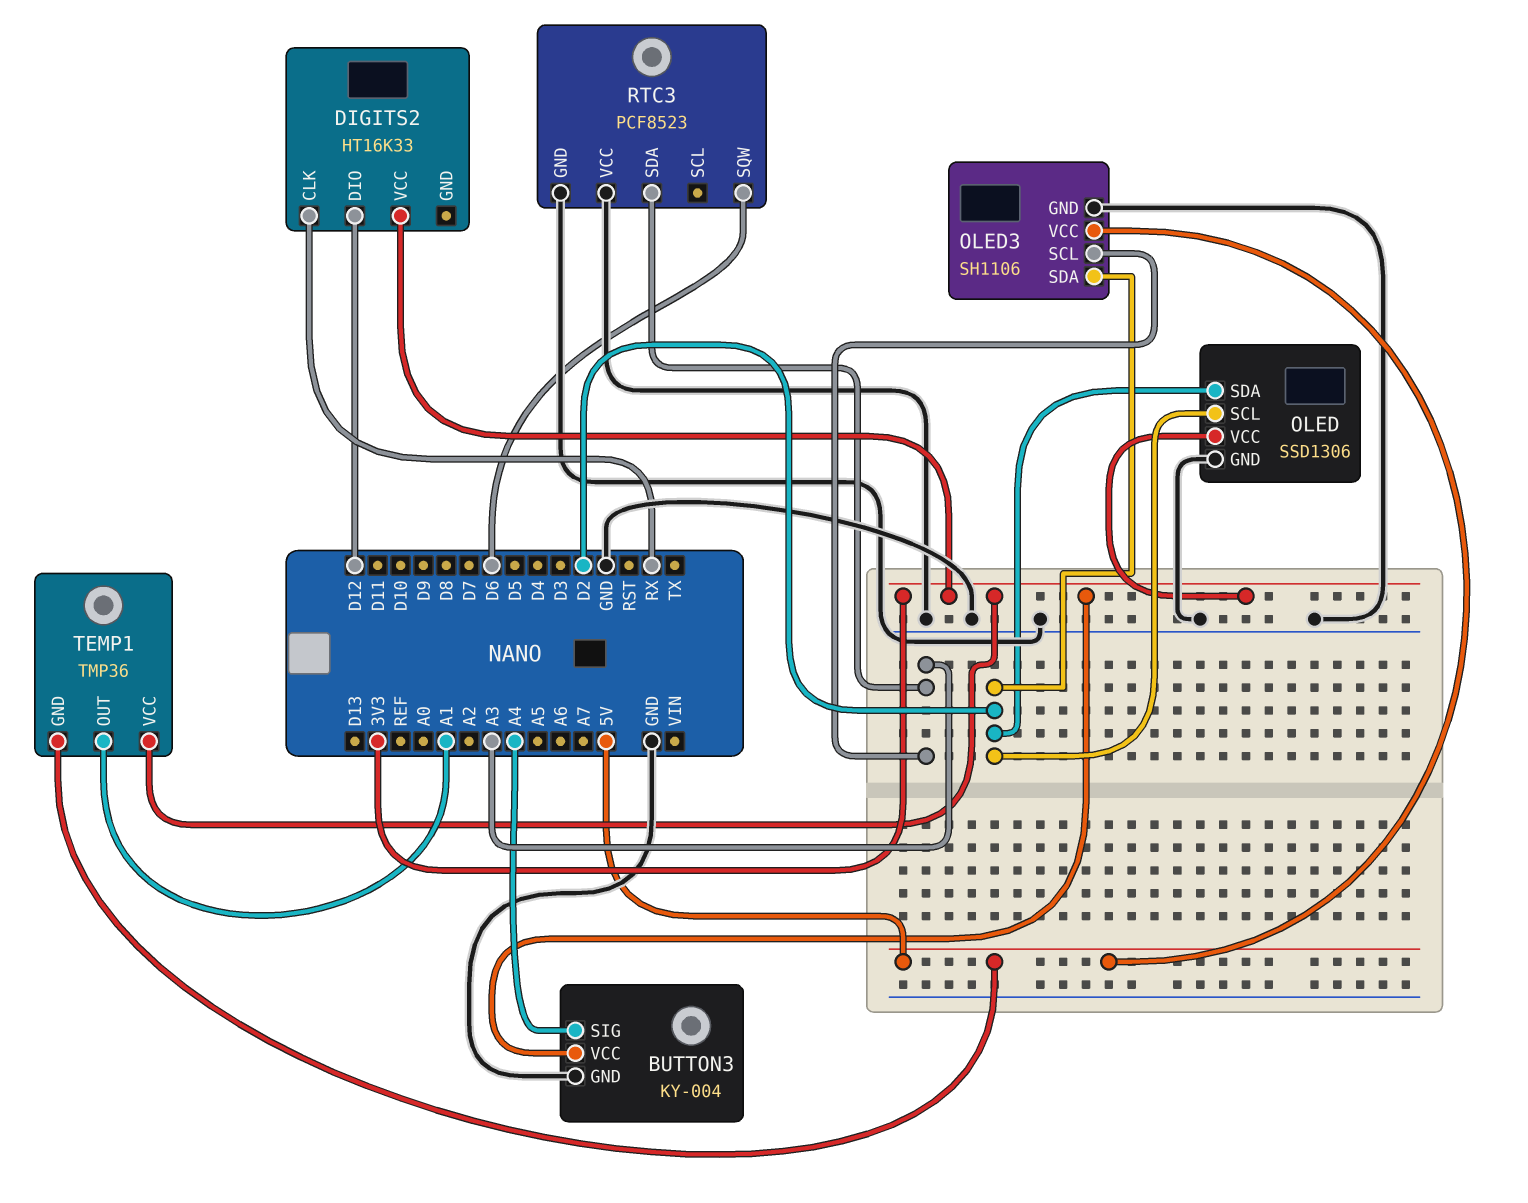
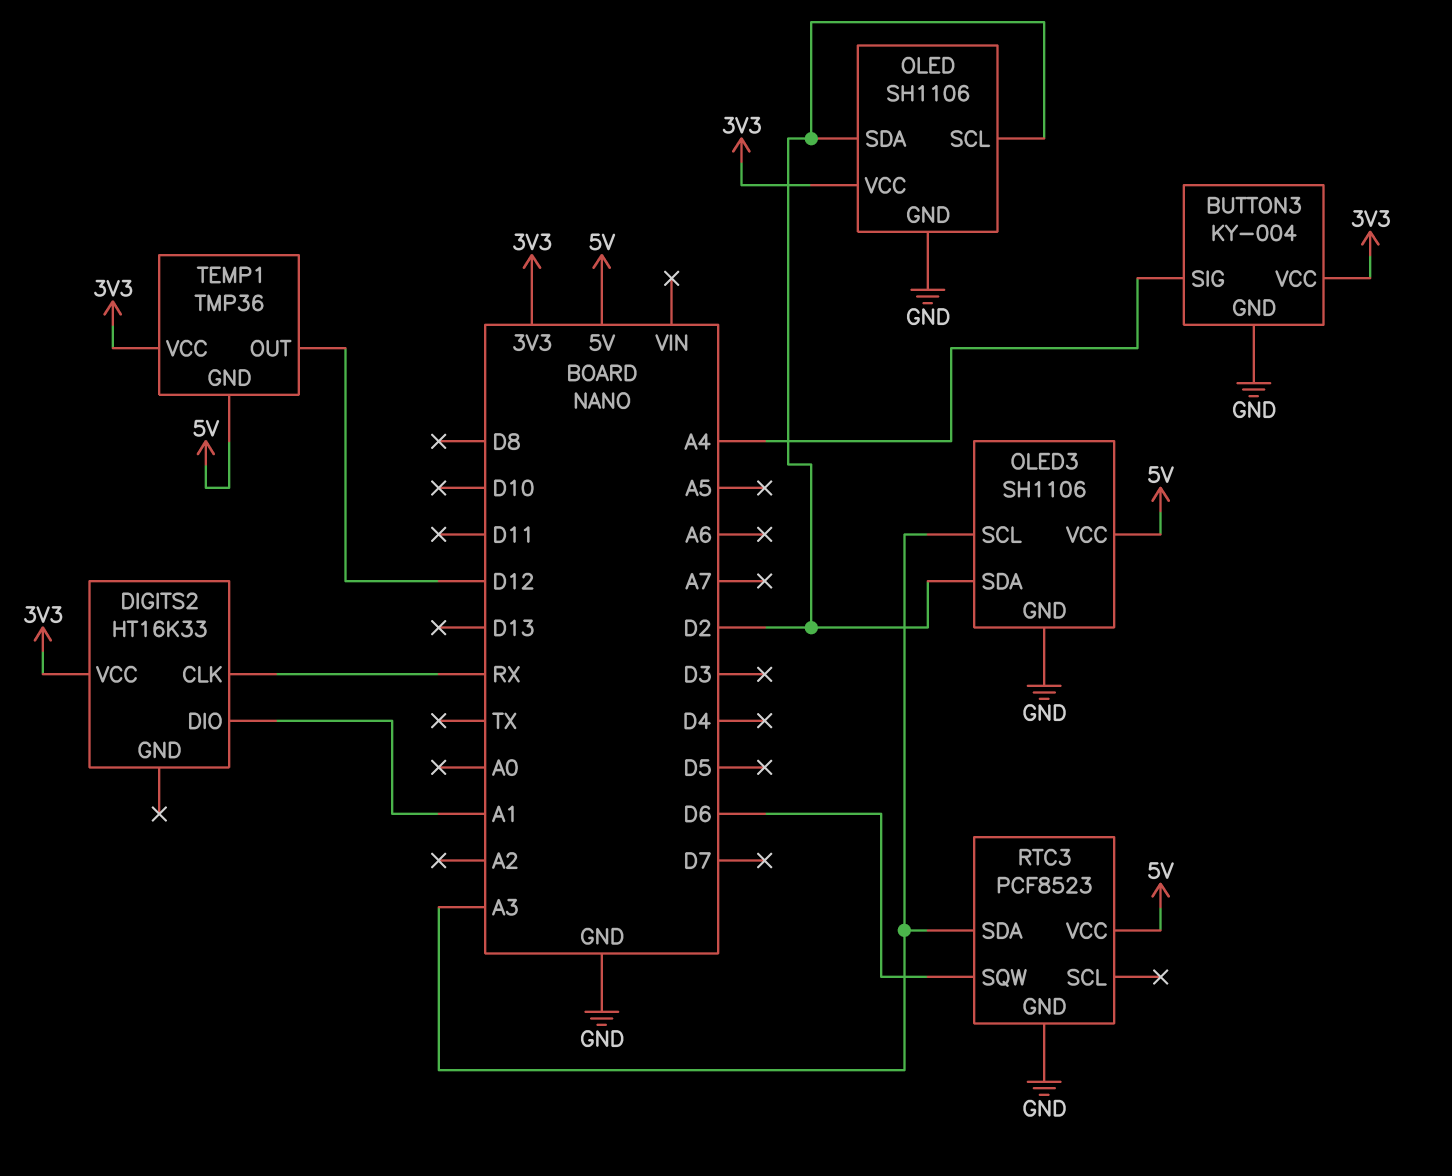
DIGITS2 pin DIO: D12 -> A1
OLED: SSD1306 -> SH1106
RTC3 pin VCC: GND -> 5V
TEMP1 pin OUT: A1 -> D12

